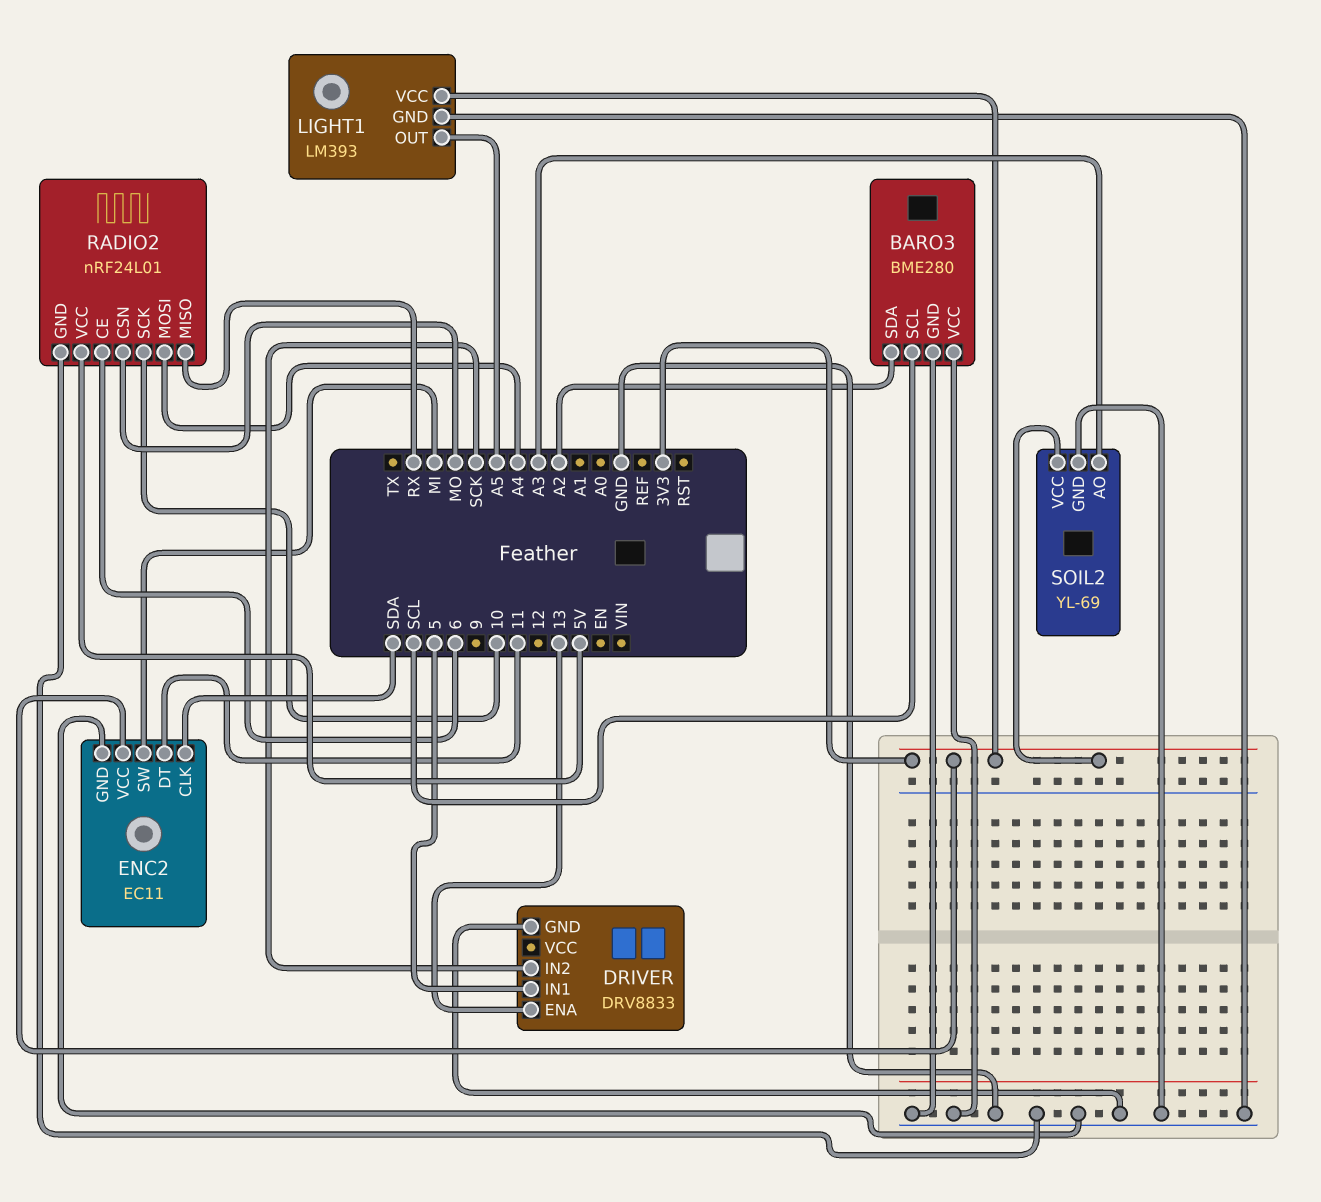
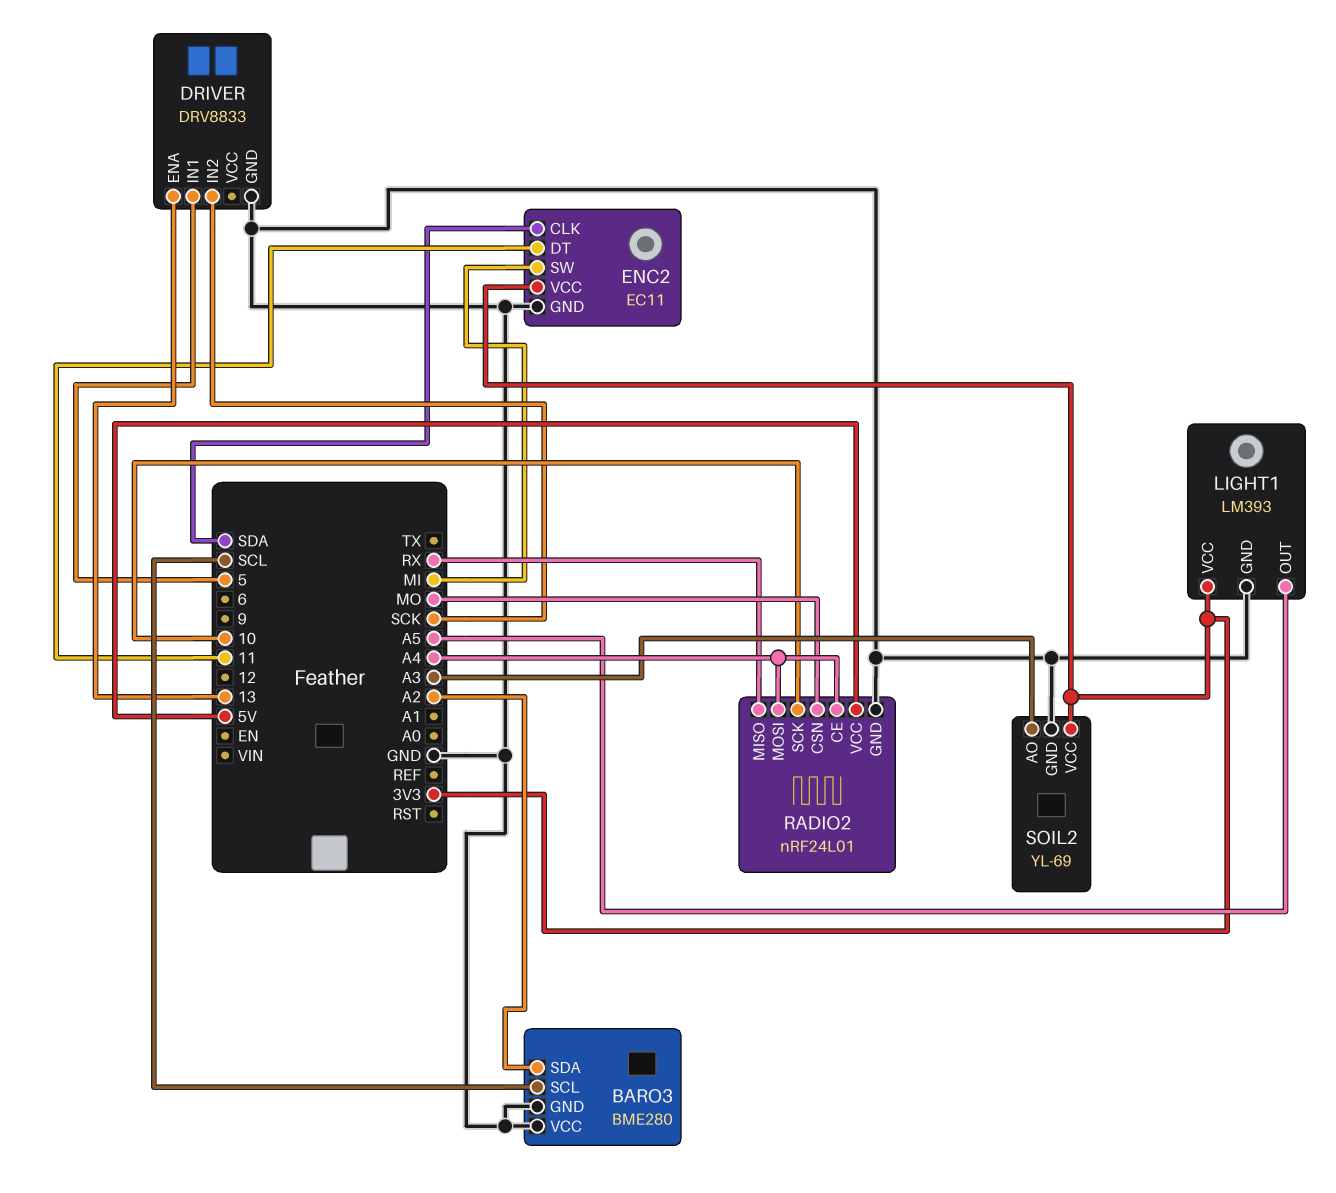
RADIO2 pin CE: 6 -> A4

